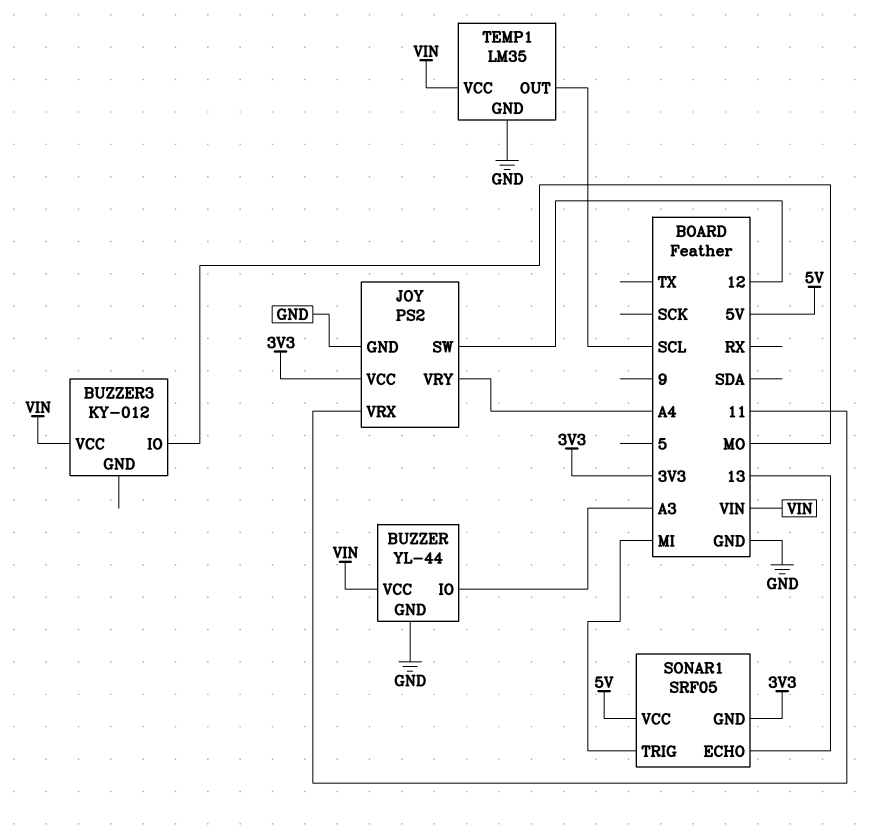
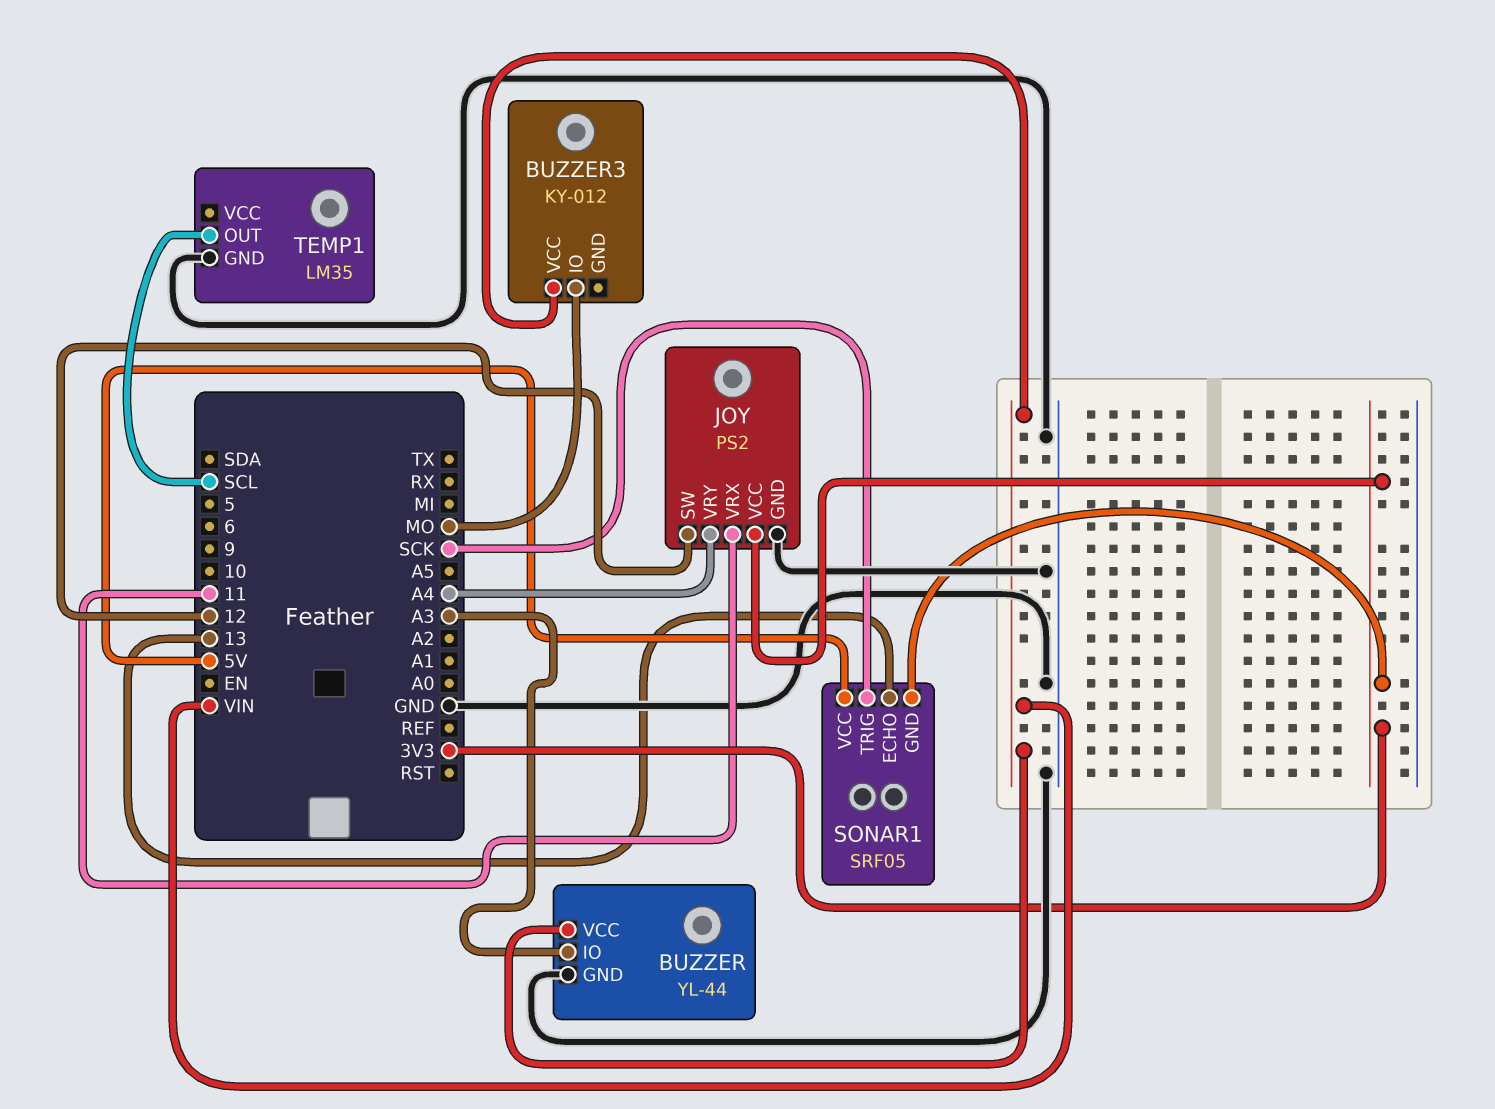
SONAR1 pin TRIG: MI -> SCK
TEMP1 pin VCC: VIN -> none

